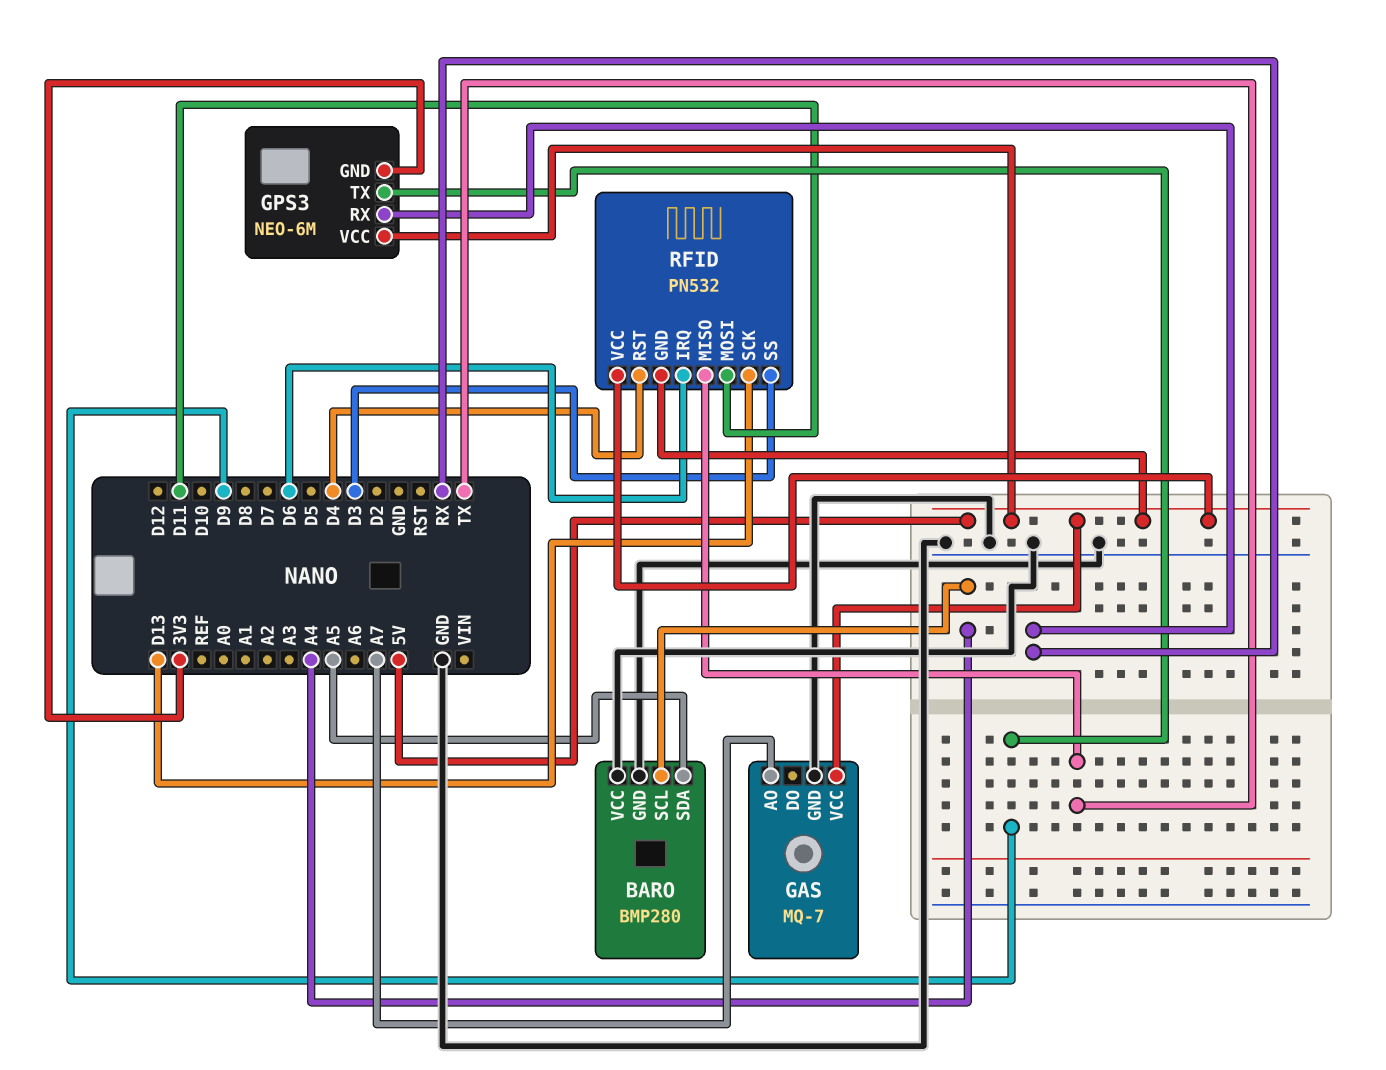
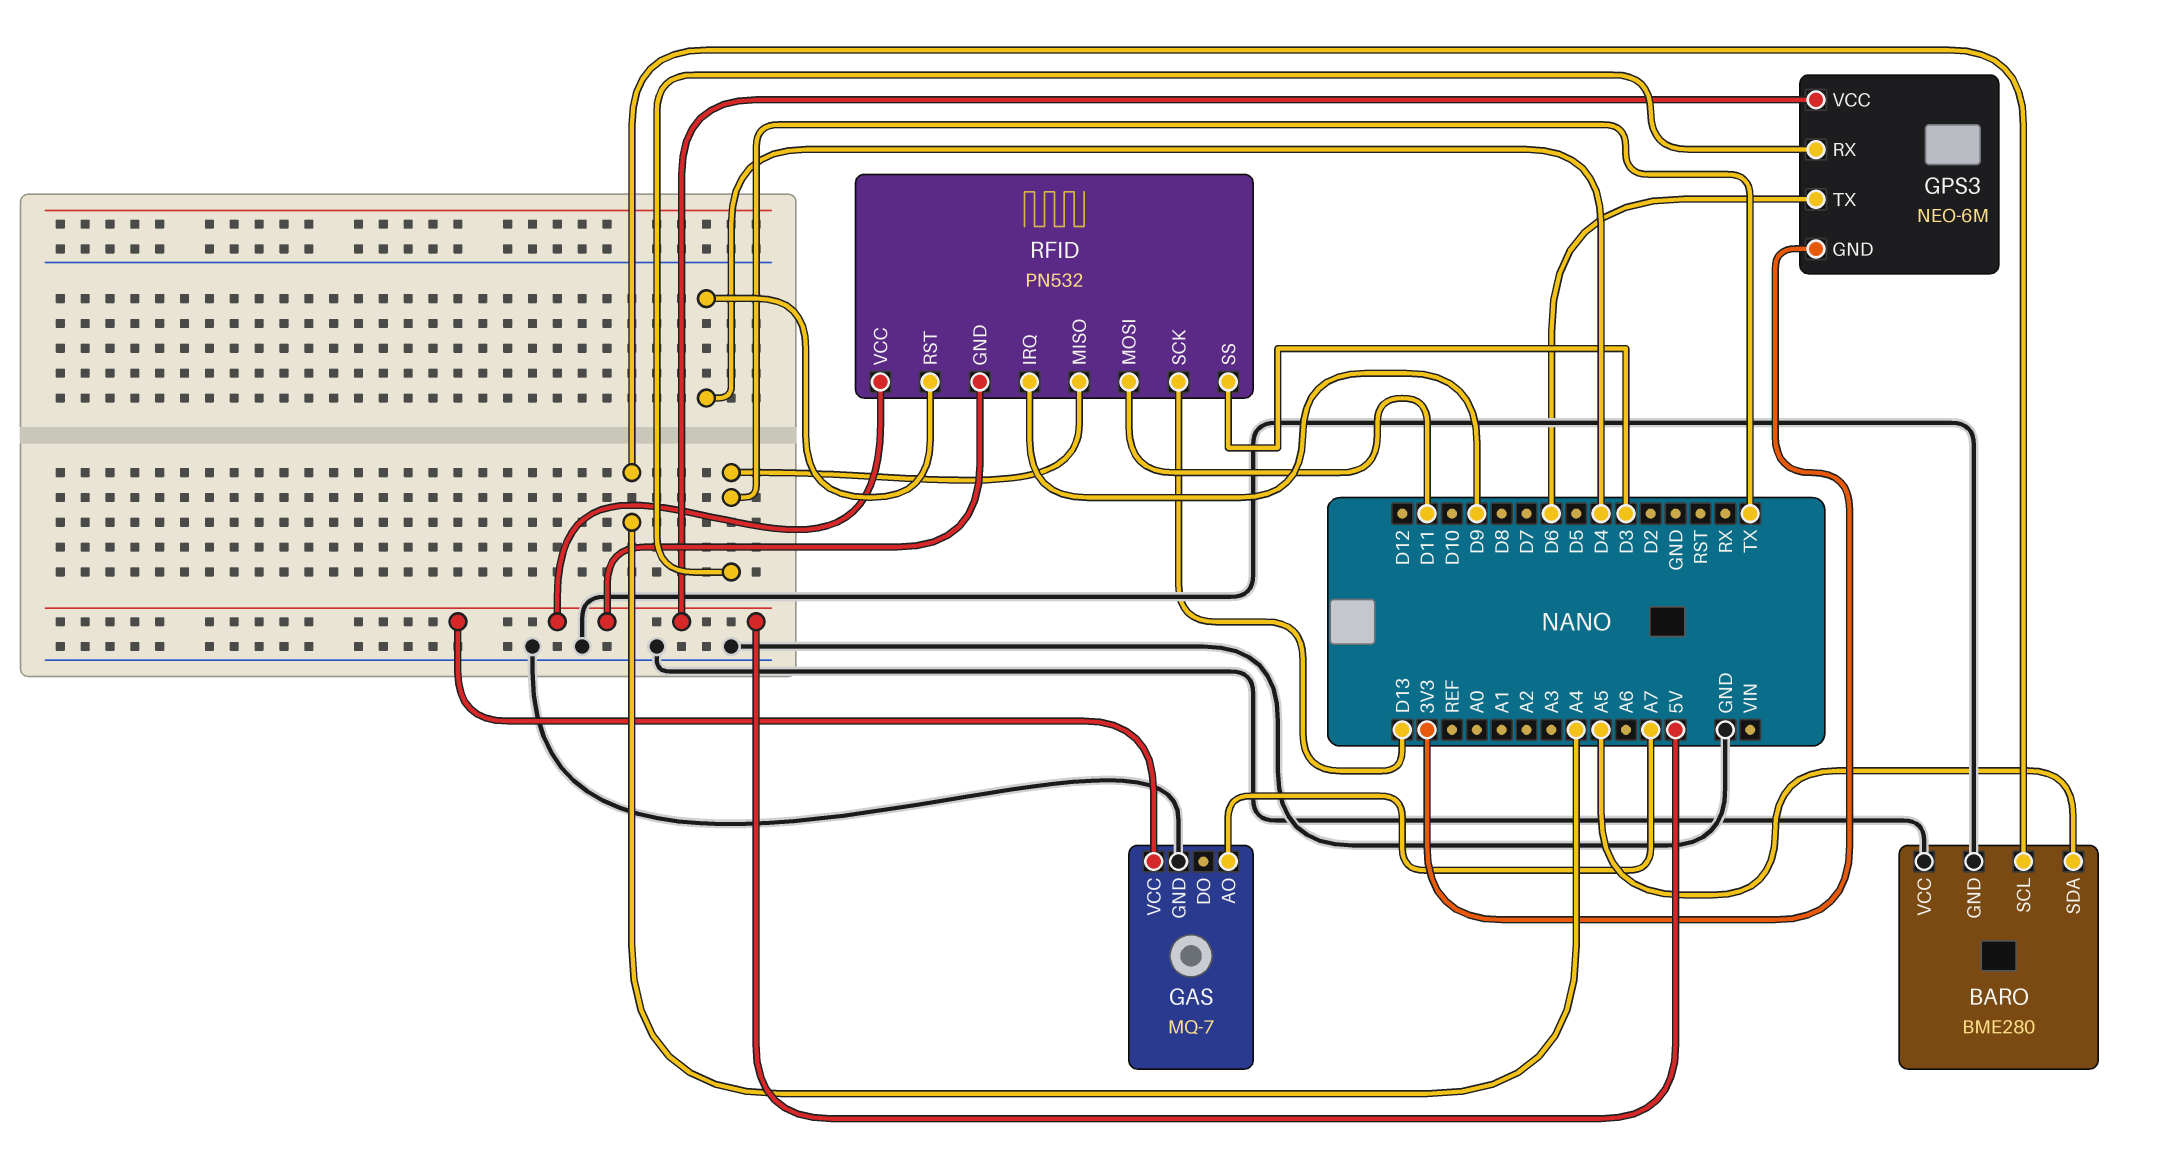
BARO: BMP280 -> BME280
GPS3 pin RX: RX -> TX
GPS3 pin TX: D9 -> D6
RFID pin IRQ: D6 -> D9

